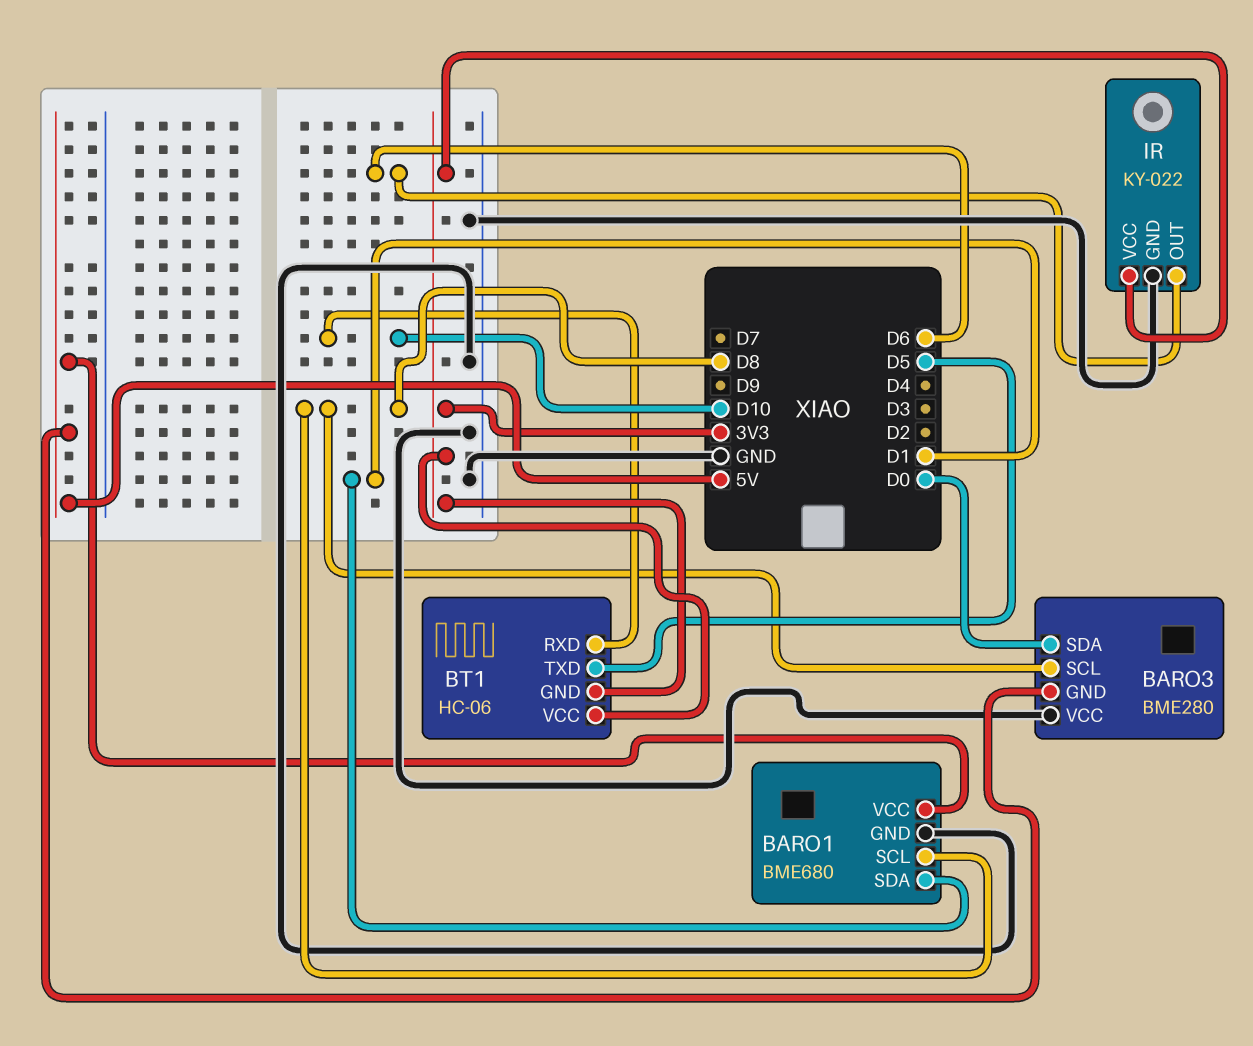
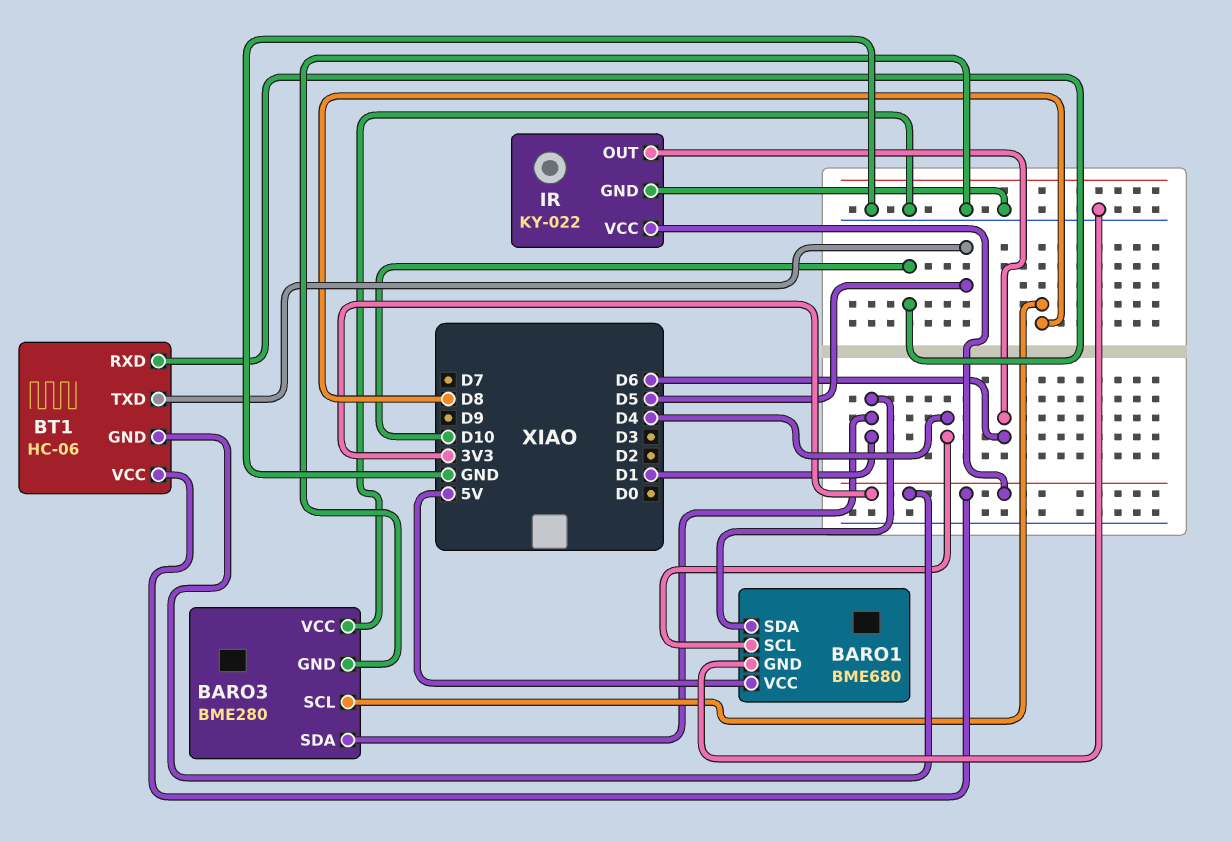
BARO1 pin SCL: D8 -> D4
BARO3 pin GND: 5V -> GND
BARO3 pin SDA: D0 -> D1

